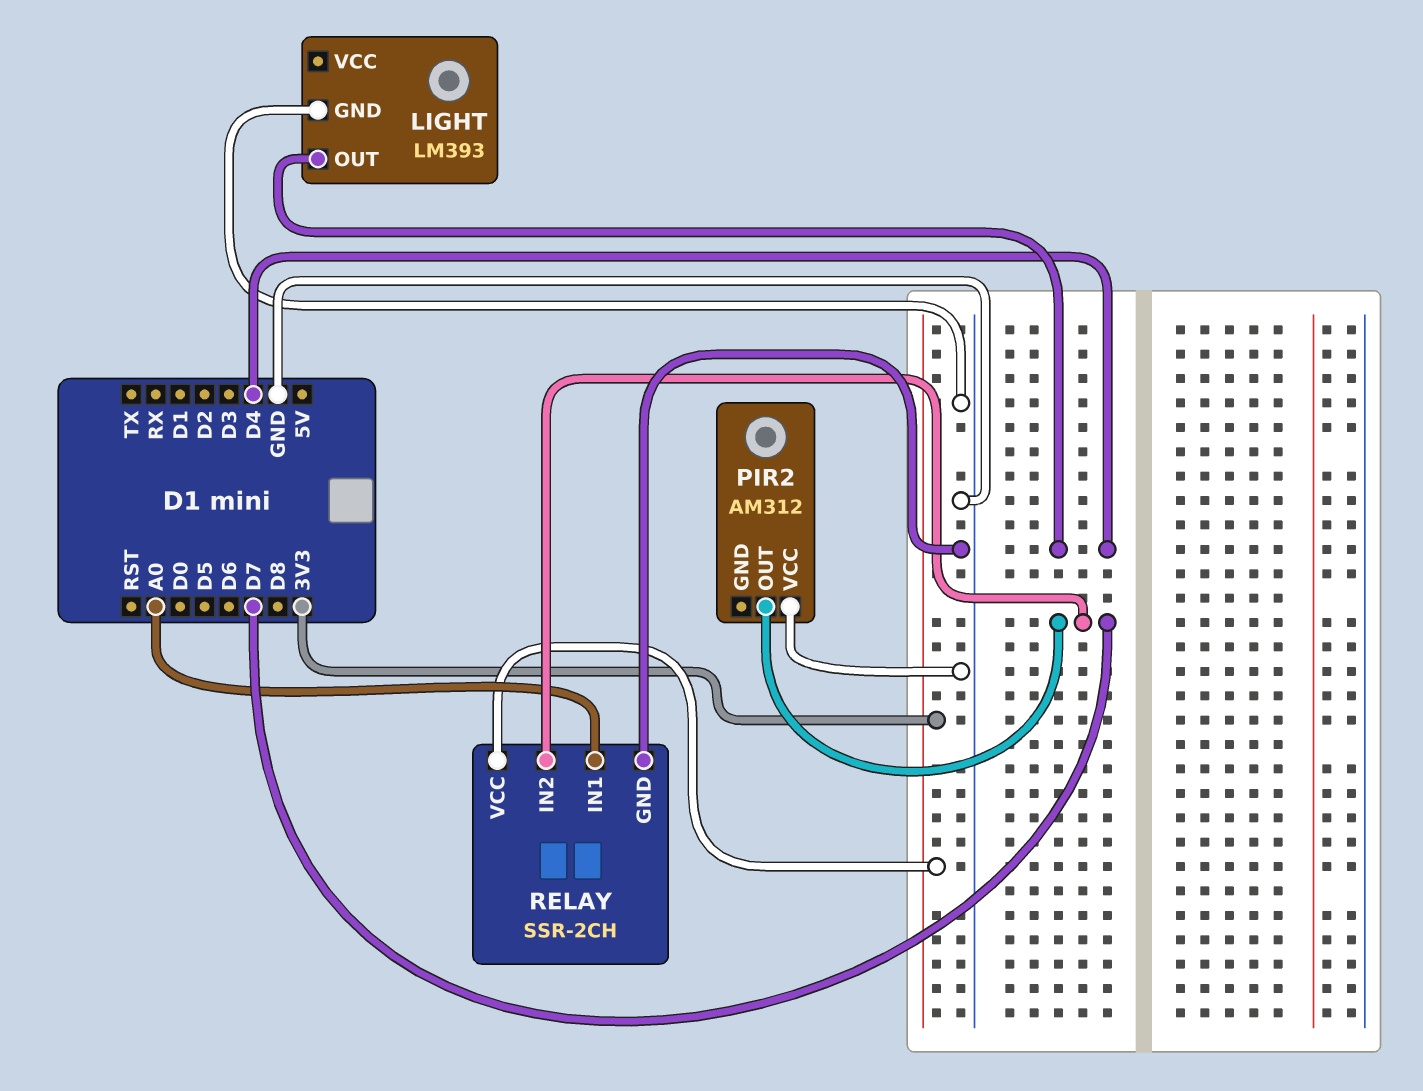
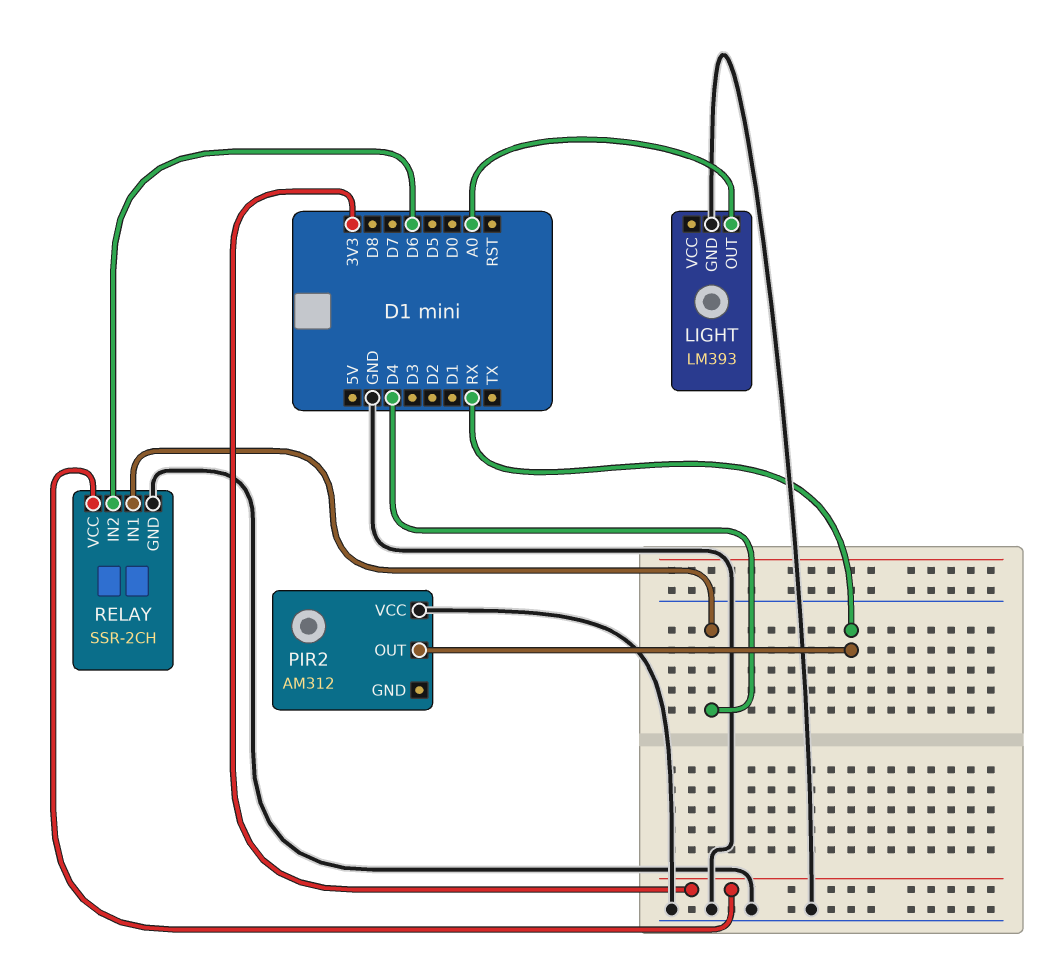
LIGHT pin OUT: D4 -> A0
PIR2 pin OUT: D7 -> RX
RELAY pin IN1: A0 -> D4
RELAY pin IN2: D7 -> D6

